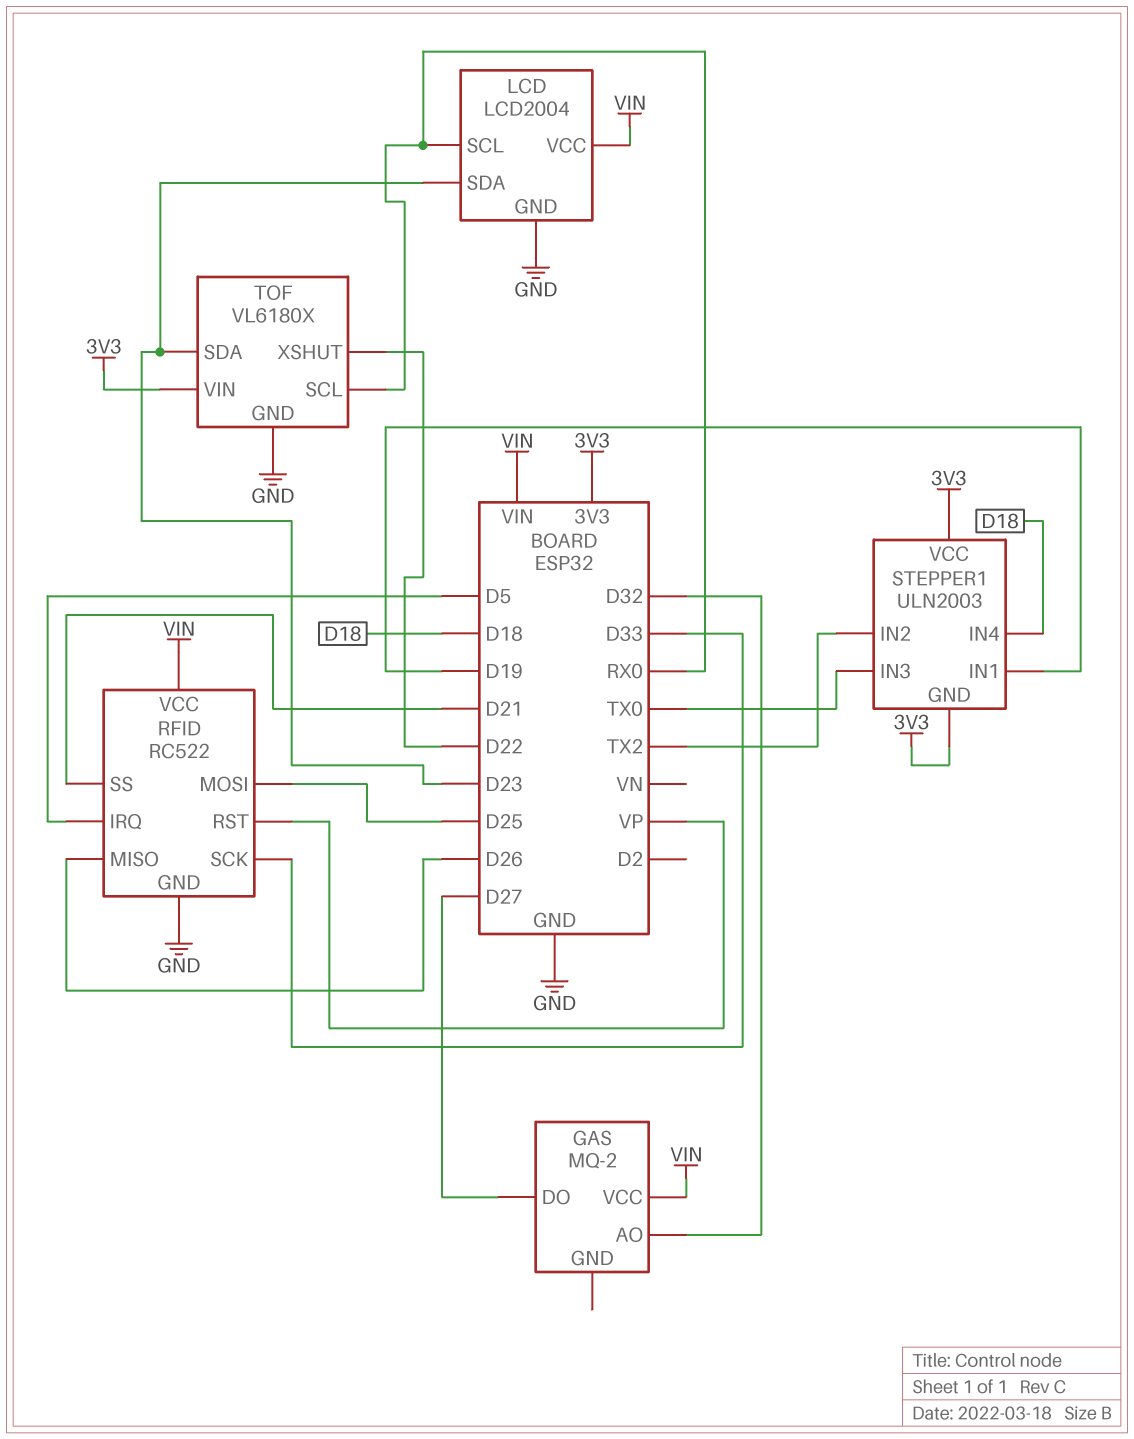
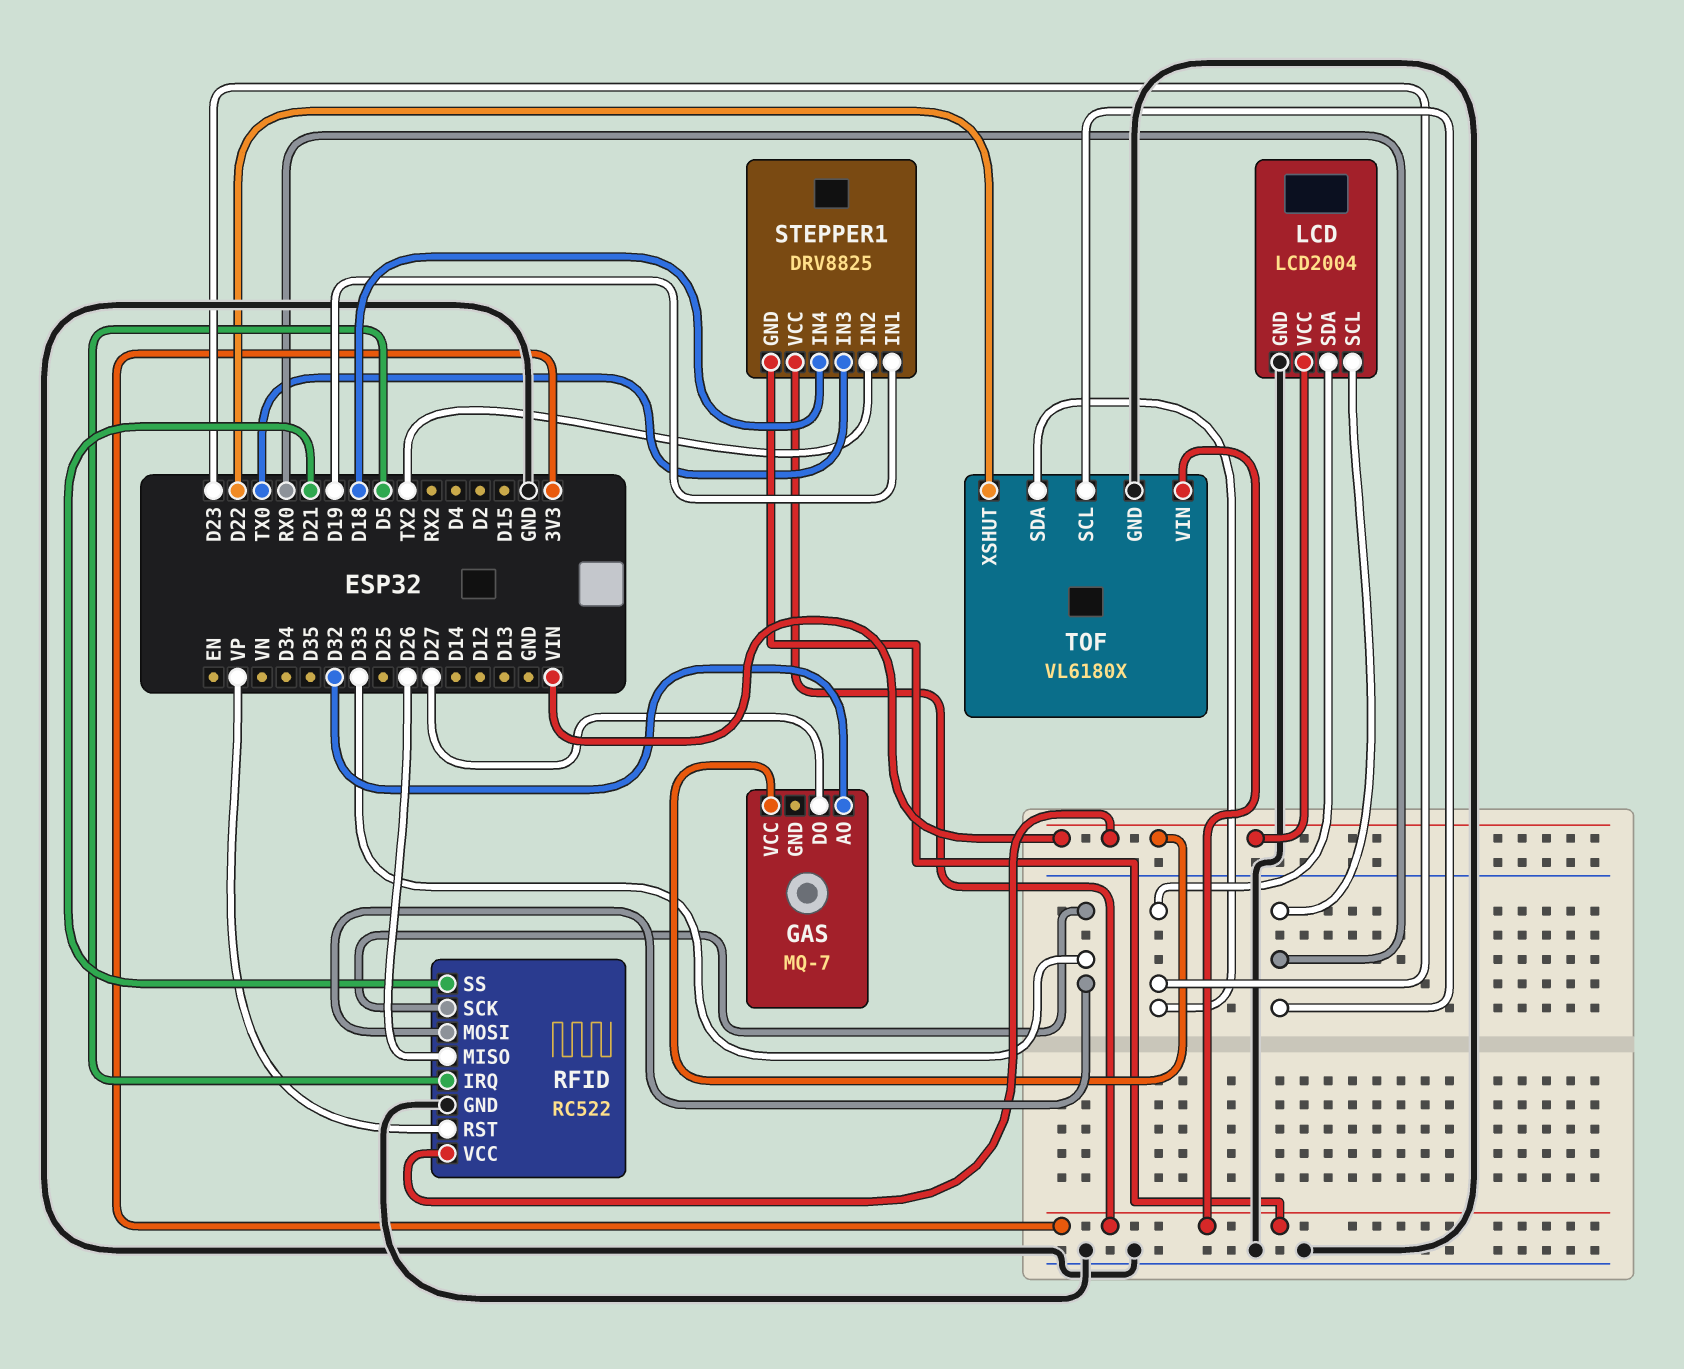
GAS: MQ-2 -> MQ-7
RFID pin MOSI: D25 -> D33
STEPPER1: ULN2003 -> DRV8825

